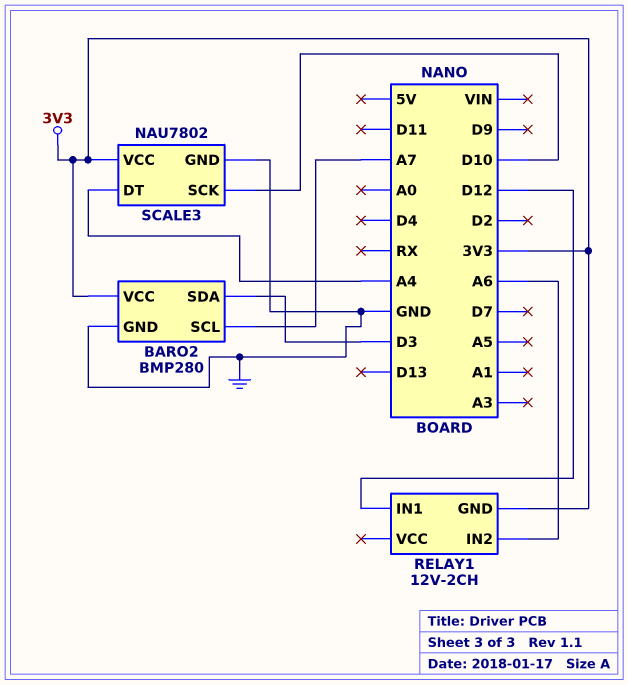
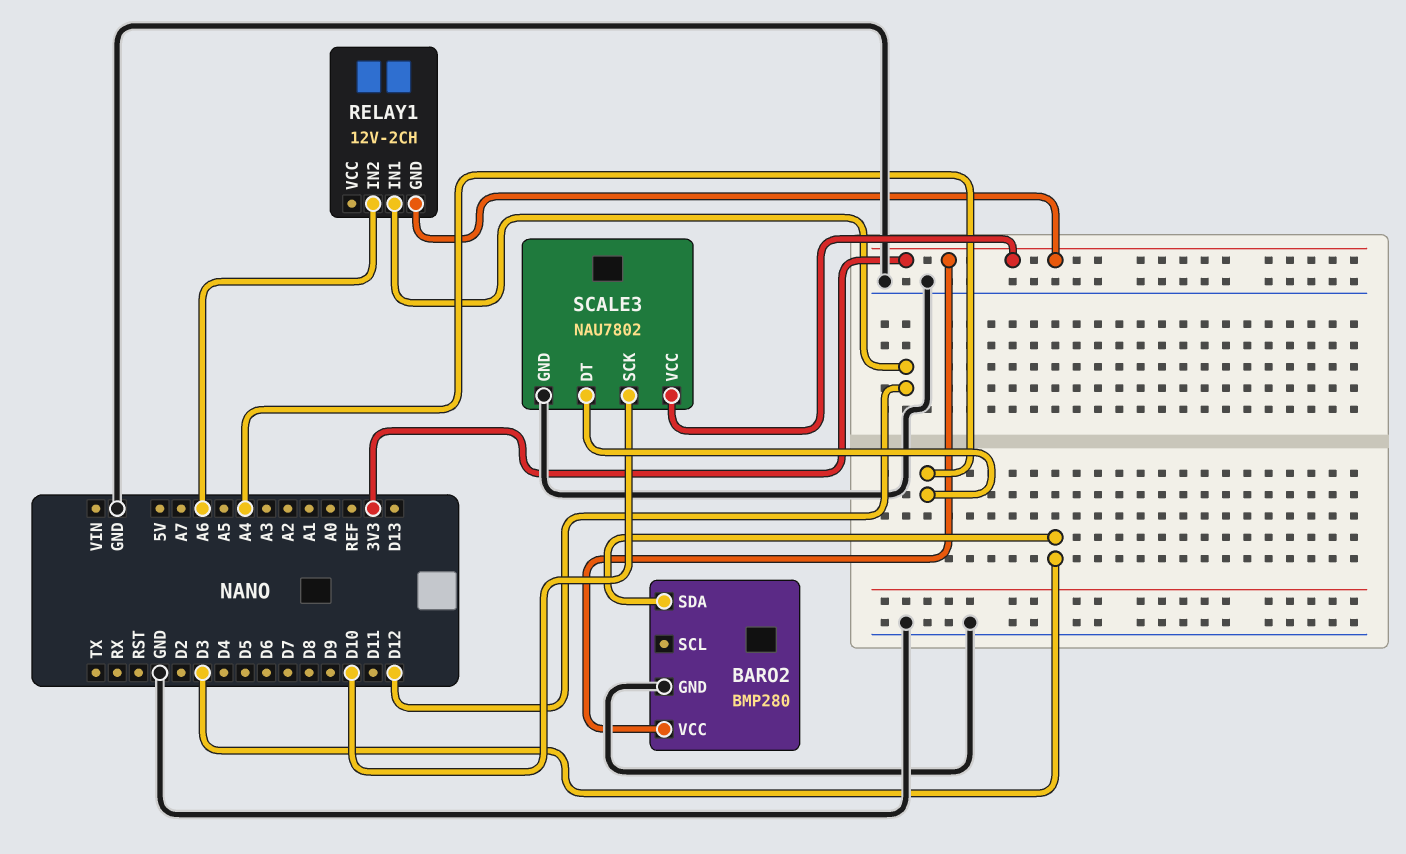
BARO2 pin SCL: A7 -> none

